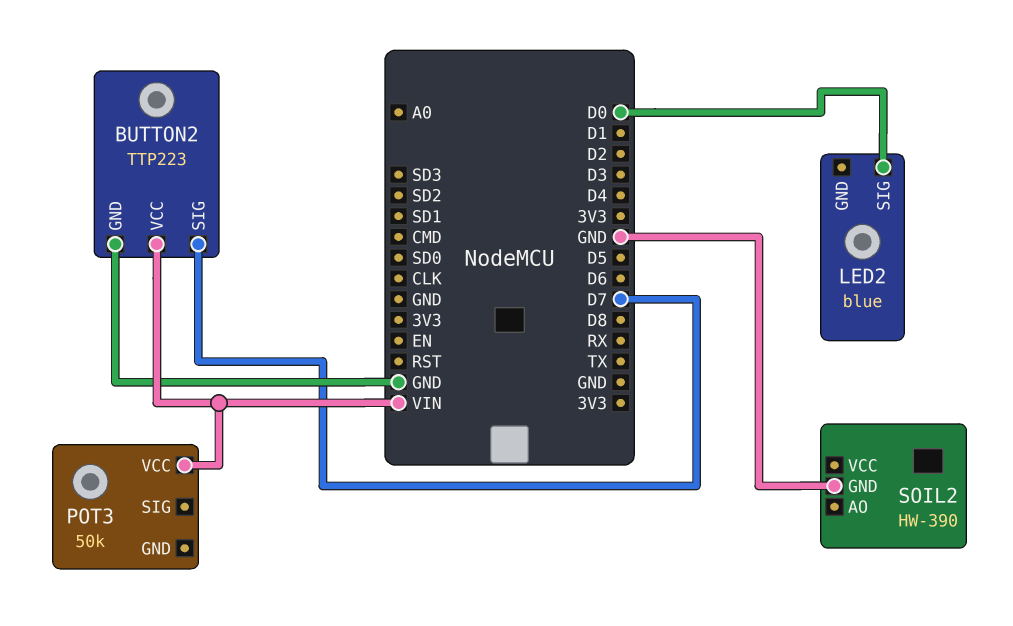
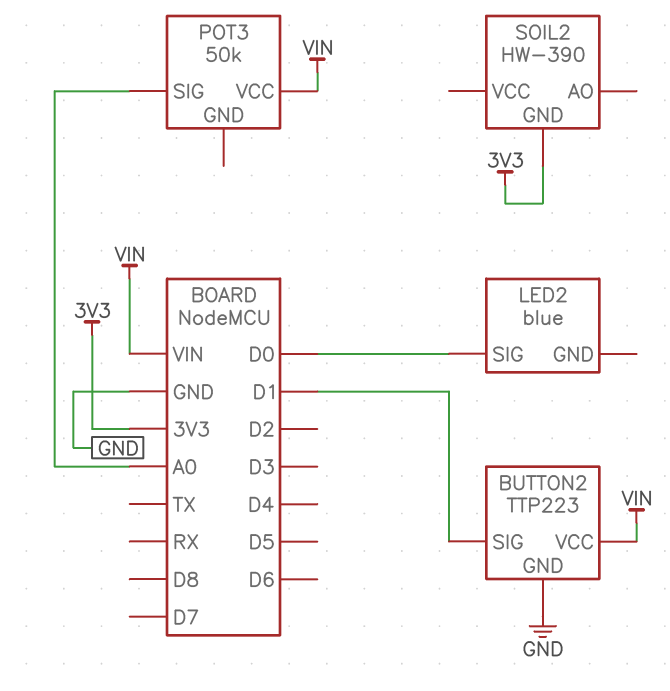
BUTTON2 pin SIG: D7 -> D1
POT3 pin SIG: none -> A0
SOIL2 pin GND: GND -> 3V3

